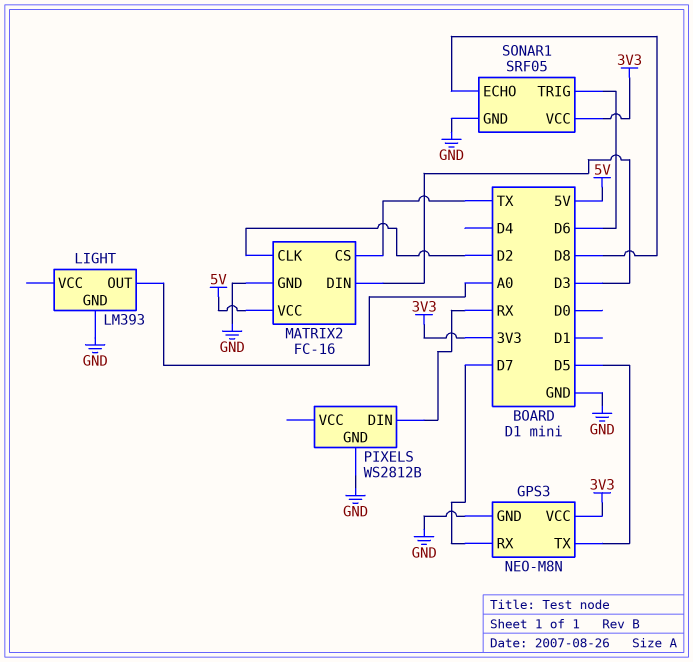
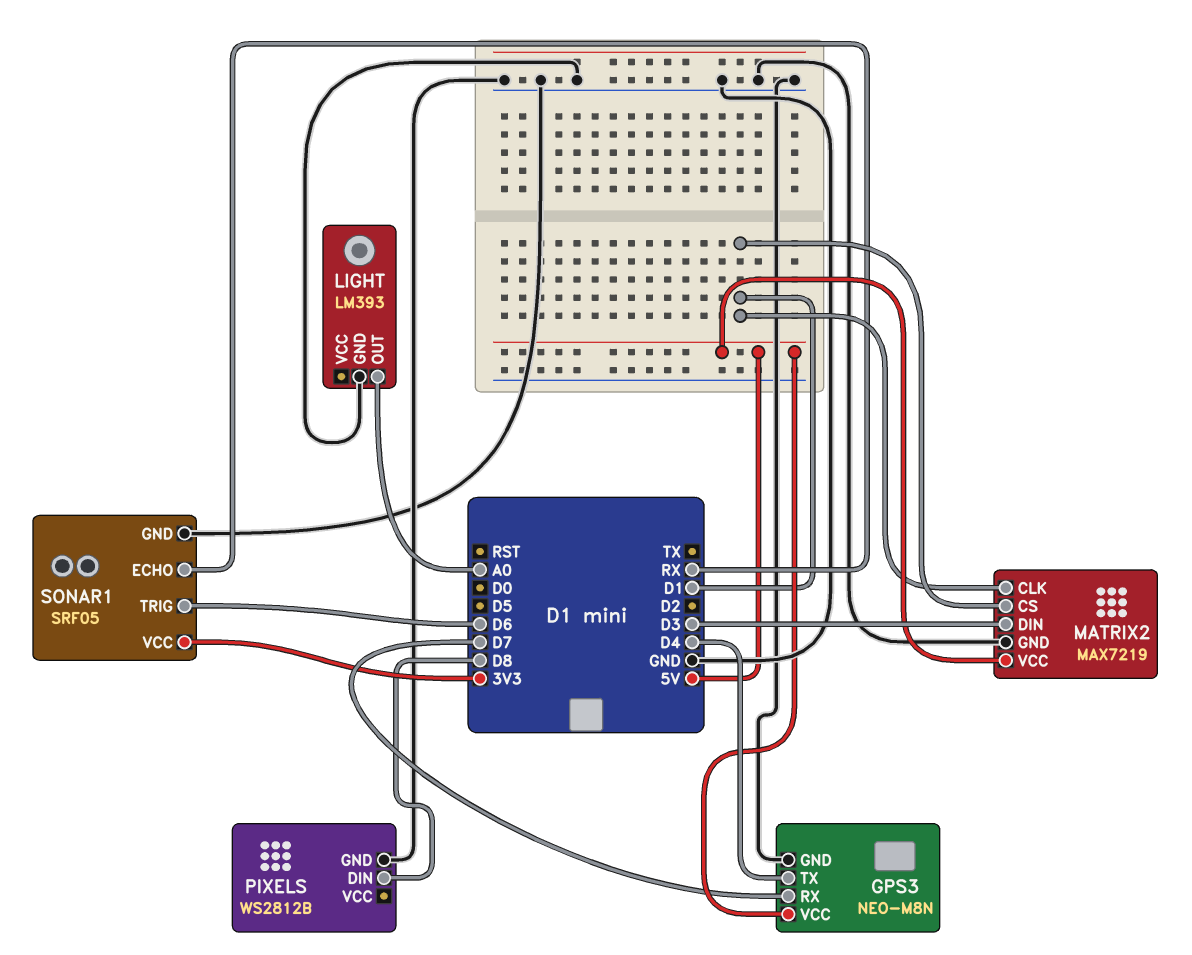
GPS3 pin TX: D5 -> D4
GPS3 pin VCC: 3V3 -> 5V
MATRIX2: FC-16 -> MAX7219
MATRIX2 pin CLK: D2 -> D1
MATRIX2 pin CS: TX -> D1
PIXELS pin DIN: RX -> D8
SONAR1 pin ECHO: D8 -> RX

